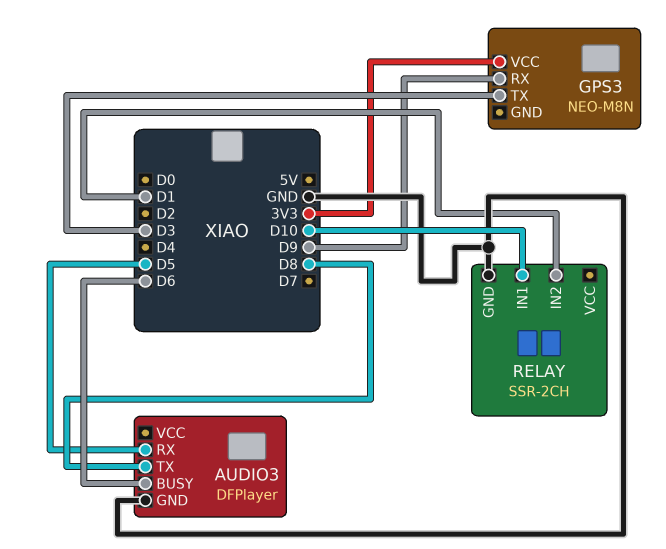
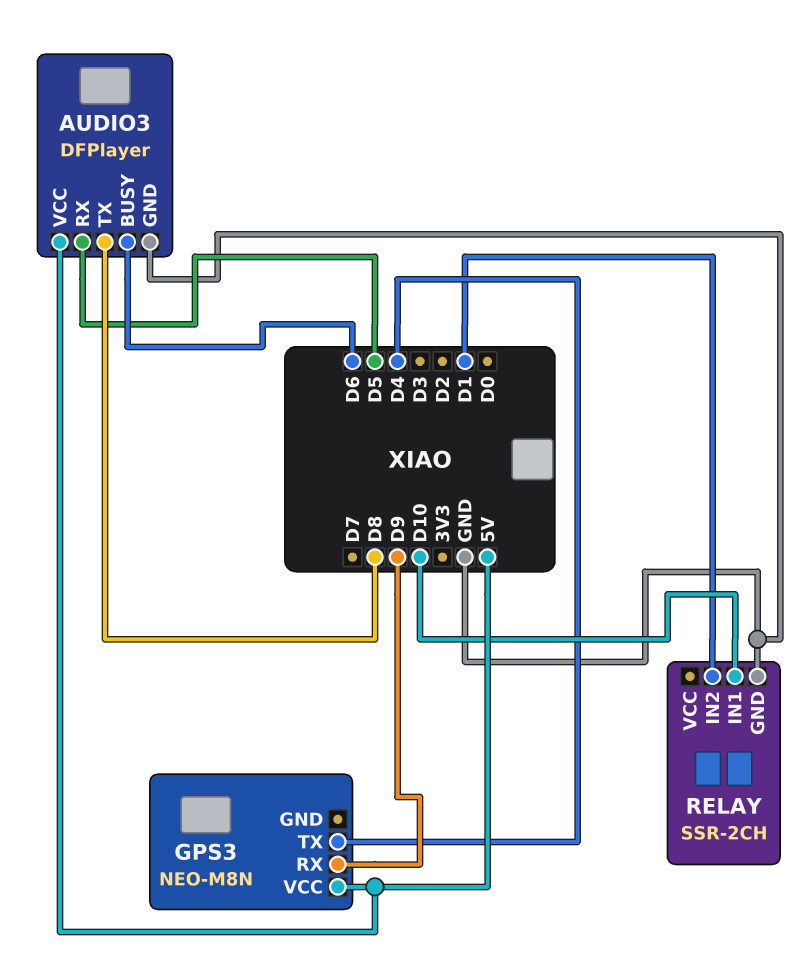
AUDIO3 pin VCC: none -> 5V
GPS3 pin TX: D3 -> D4
GPS3 pin VCC: 3V3 -> 5V

